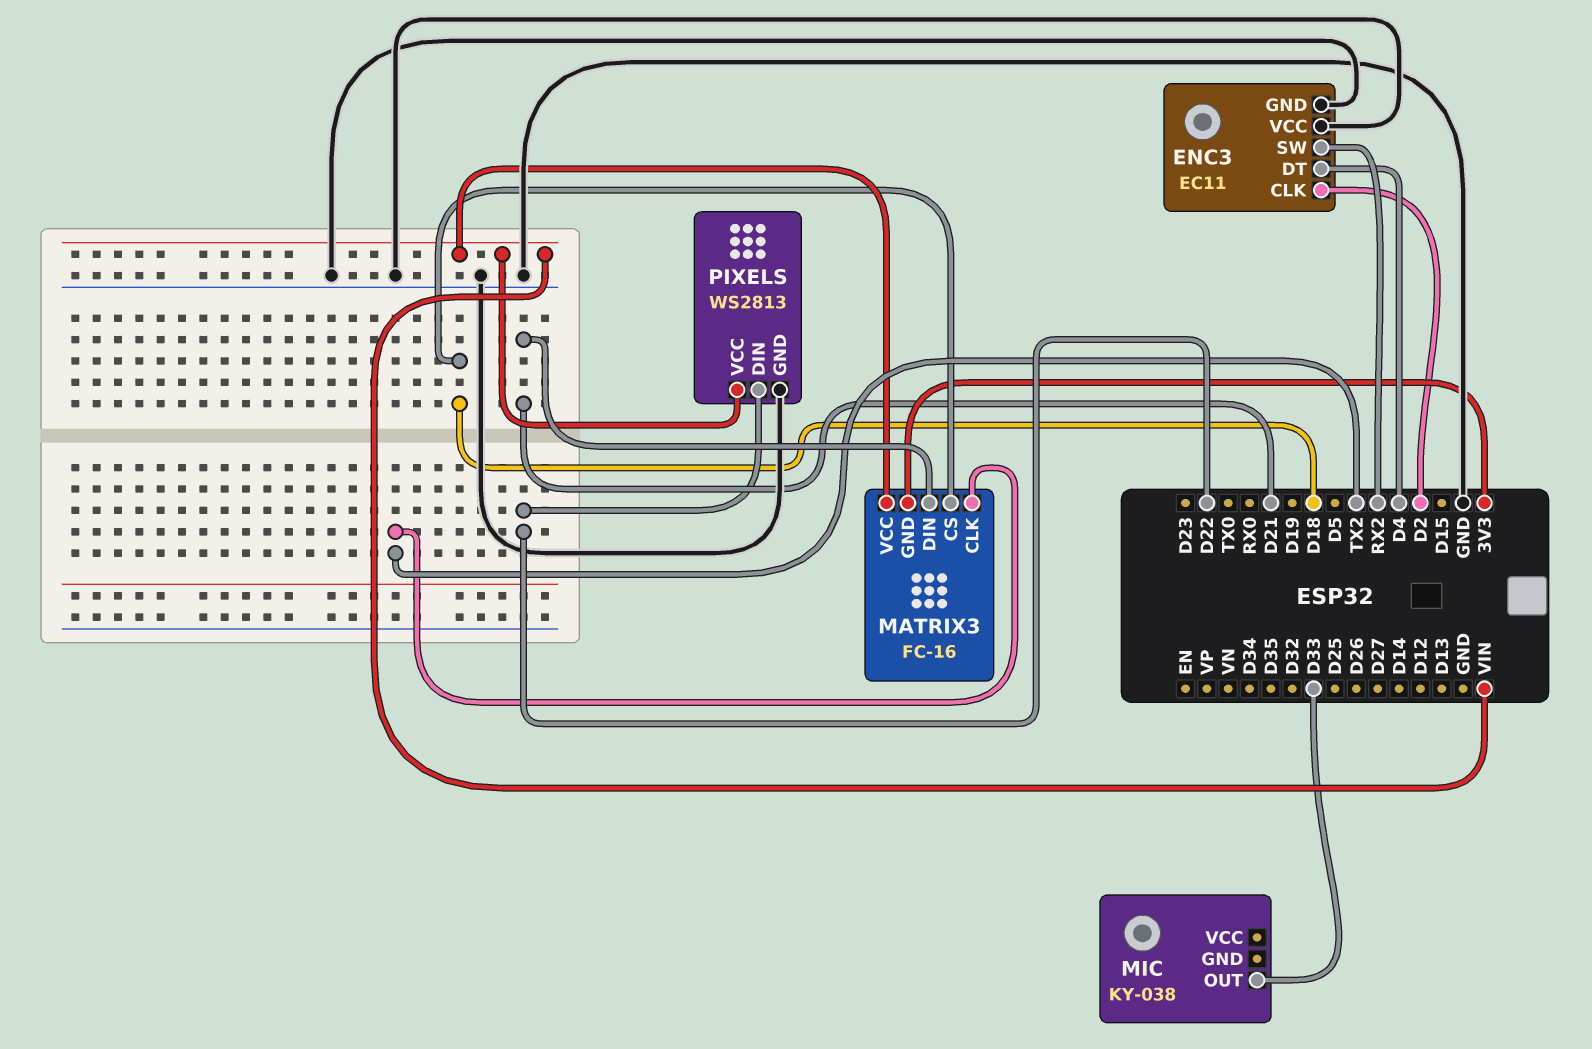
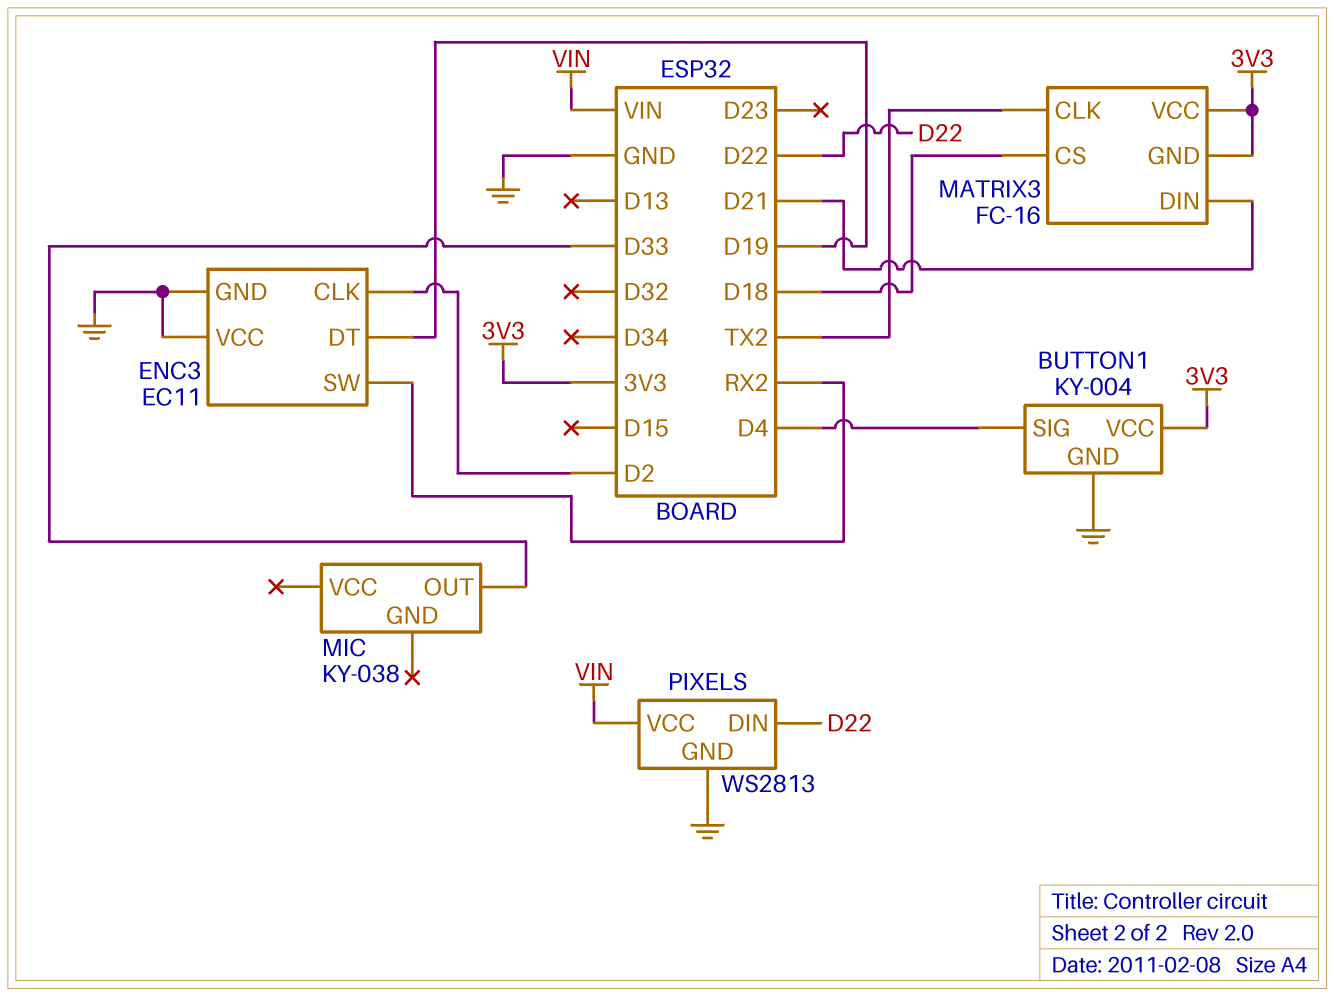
BUTTON1: none -> KY-004
BUTTON1 pin GND: none -> GND
BUTTON1 pin SIG: none -> D4
BUTTON1 pin VCC: none -> 3V3
ENC3 pin DT: D4 -> D19
MATRIX3 pin VCC: VIN -> 3V3

